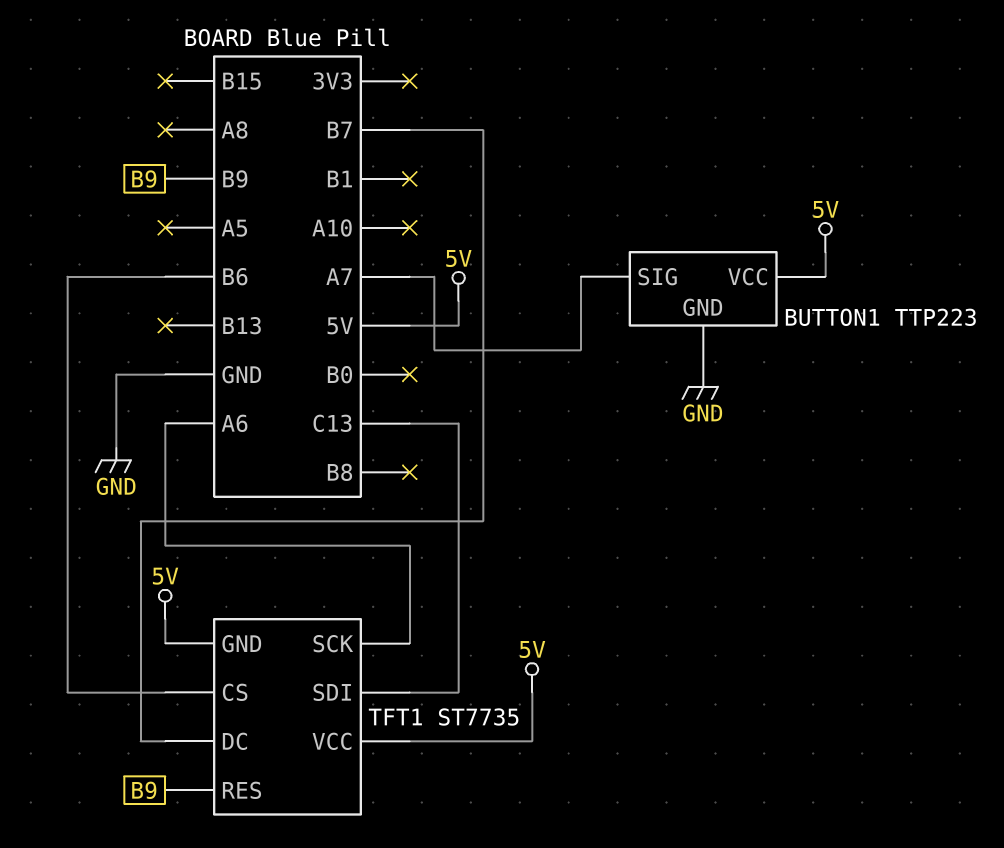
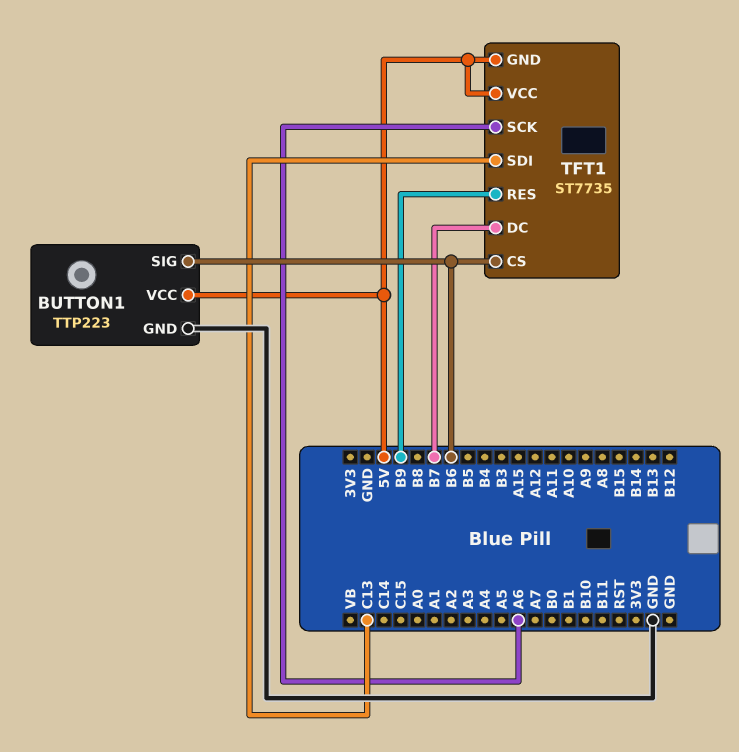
BUTTON1 pin SIG: A7 -> B6

